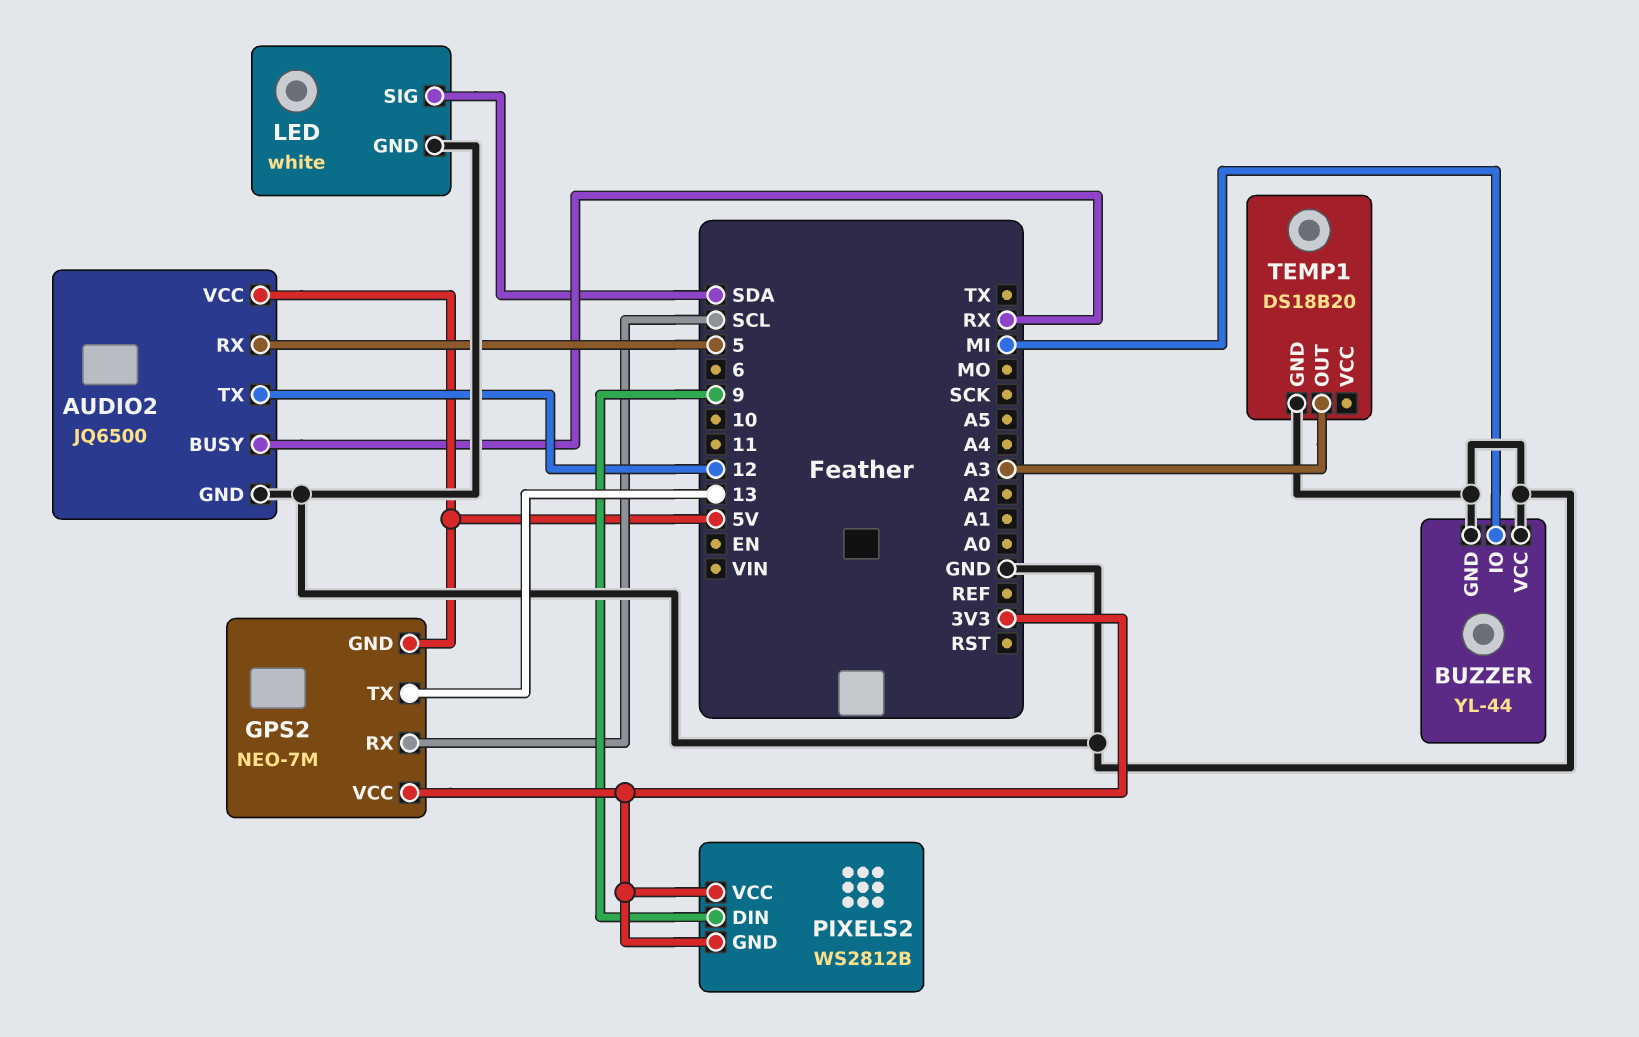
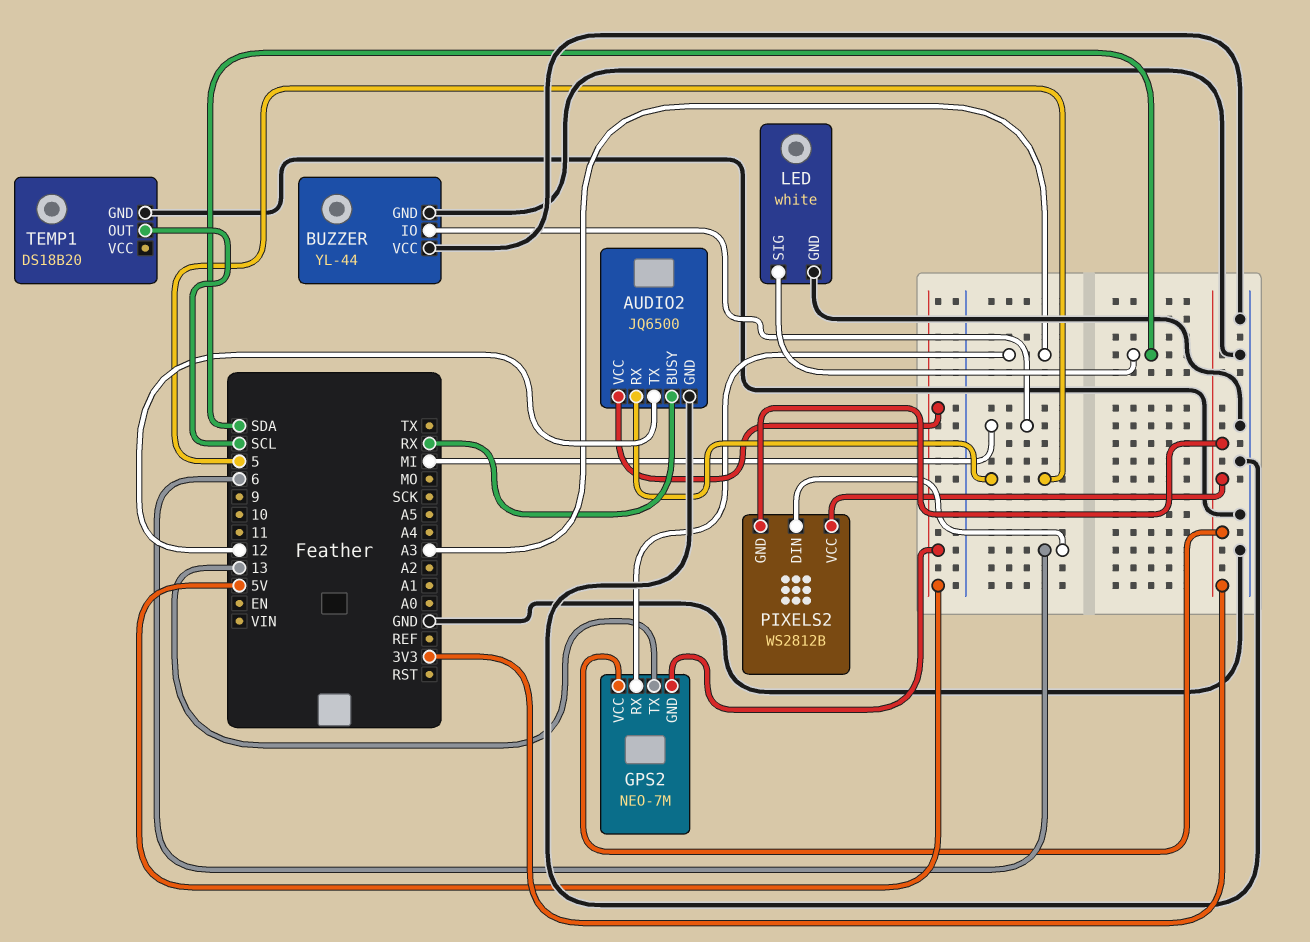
GPS2 pin RX: SCL -> A3
PIXELS2 pin DIN: 9 -> 6
TEMP1 pin OUT: A3 -> SCL

